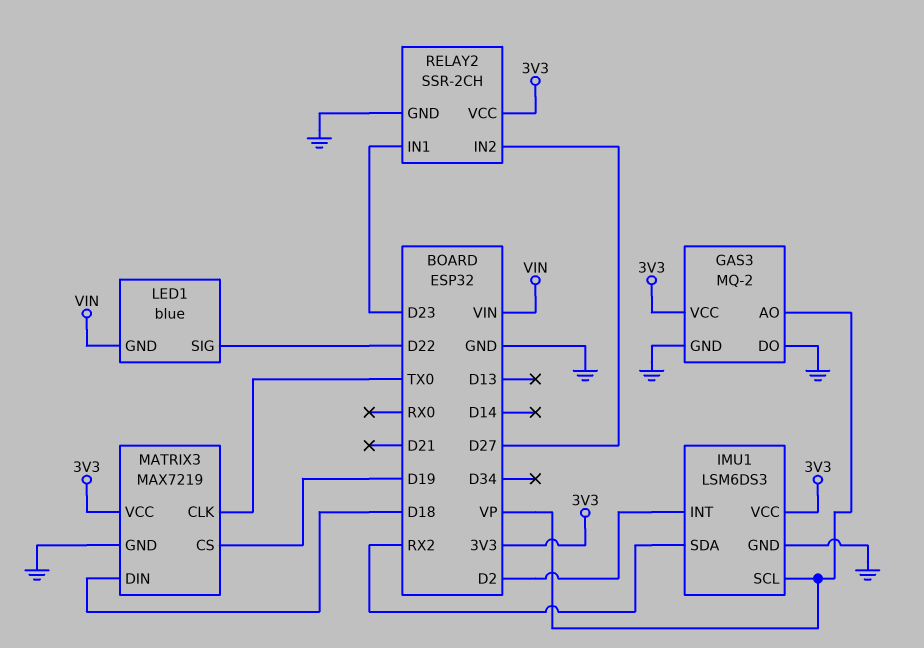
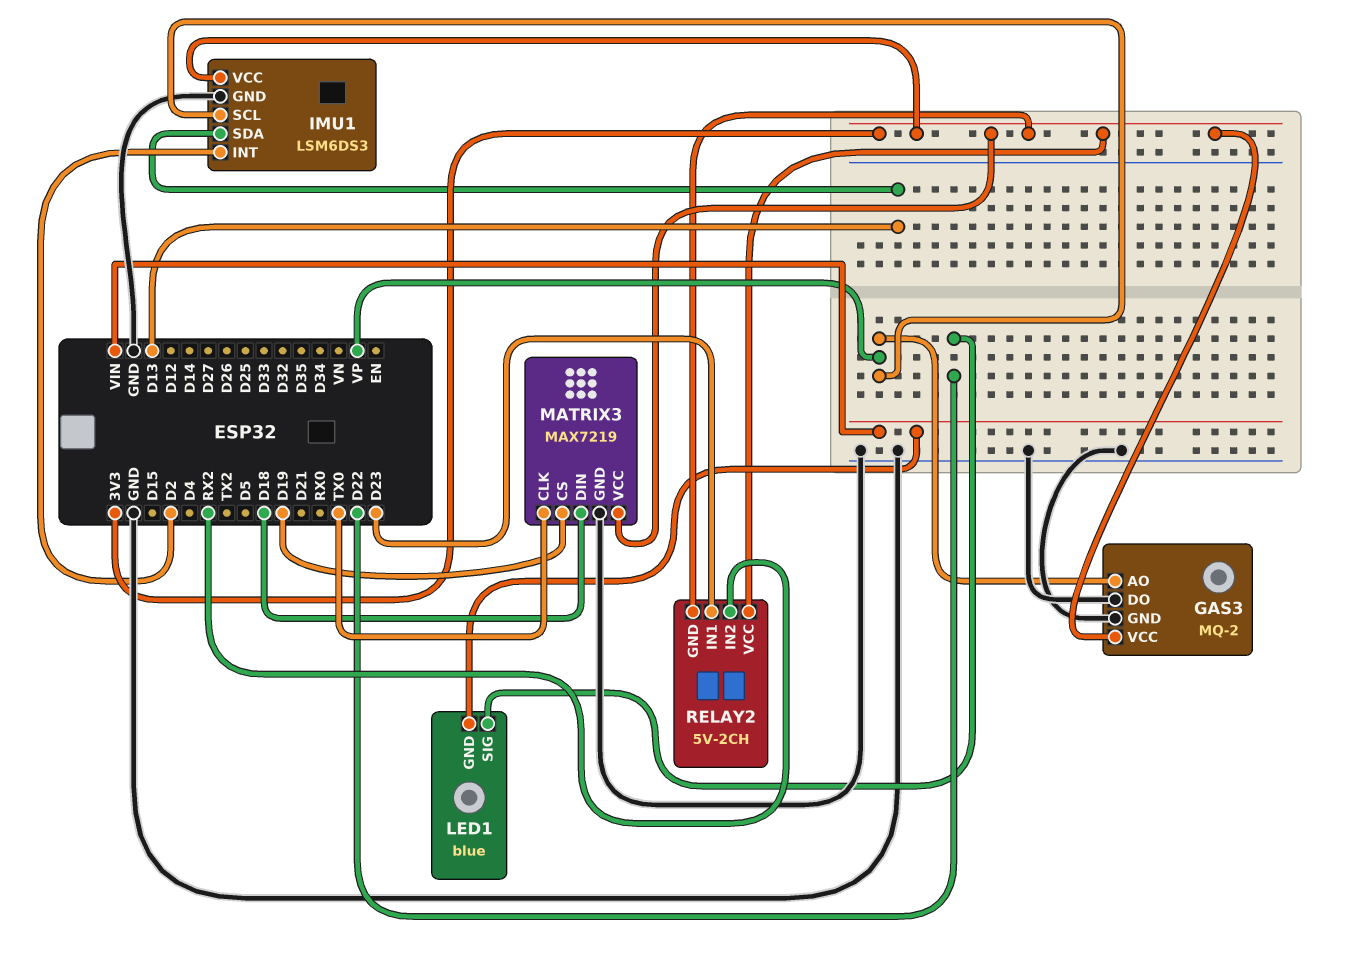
IMU1 pin SDA: RX2 -> D13
RELAY2: SSR-2CH -> 5V-2CH
RELAY2 pin GND: GND -> 3V3
RELAY2 pin IN2: D27 -> RX2

